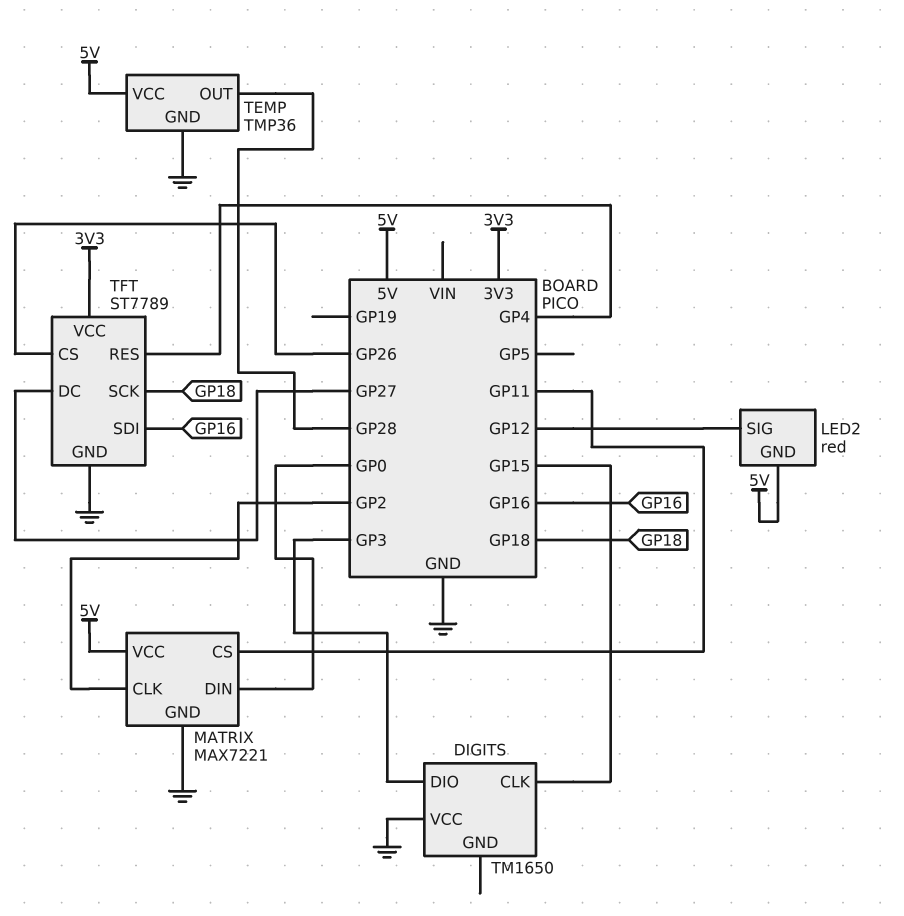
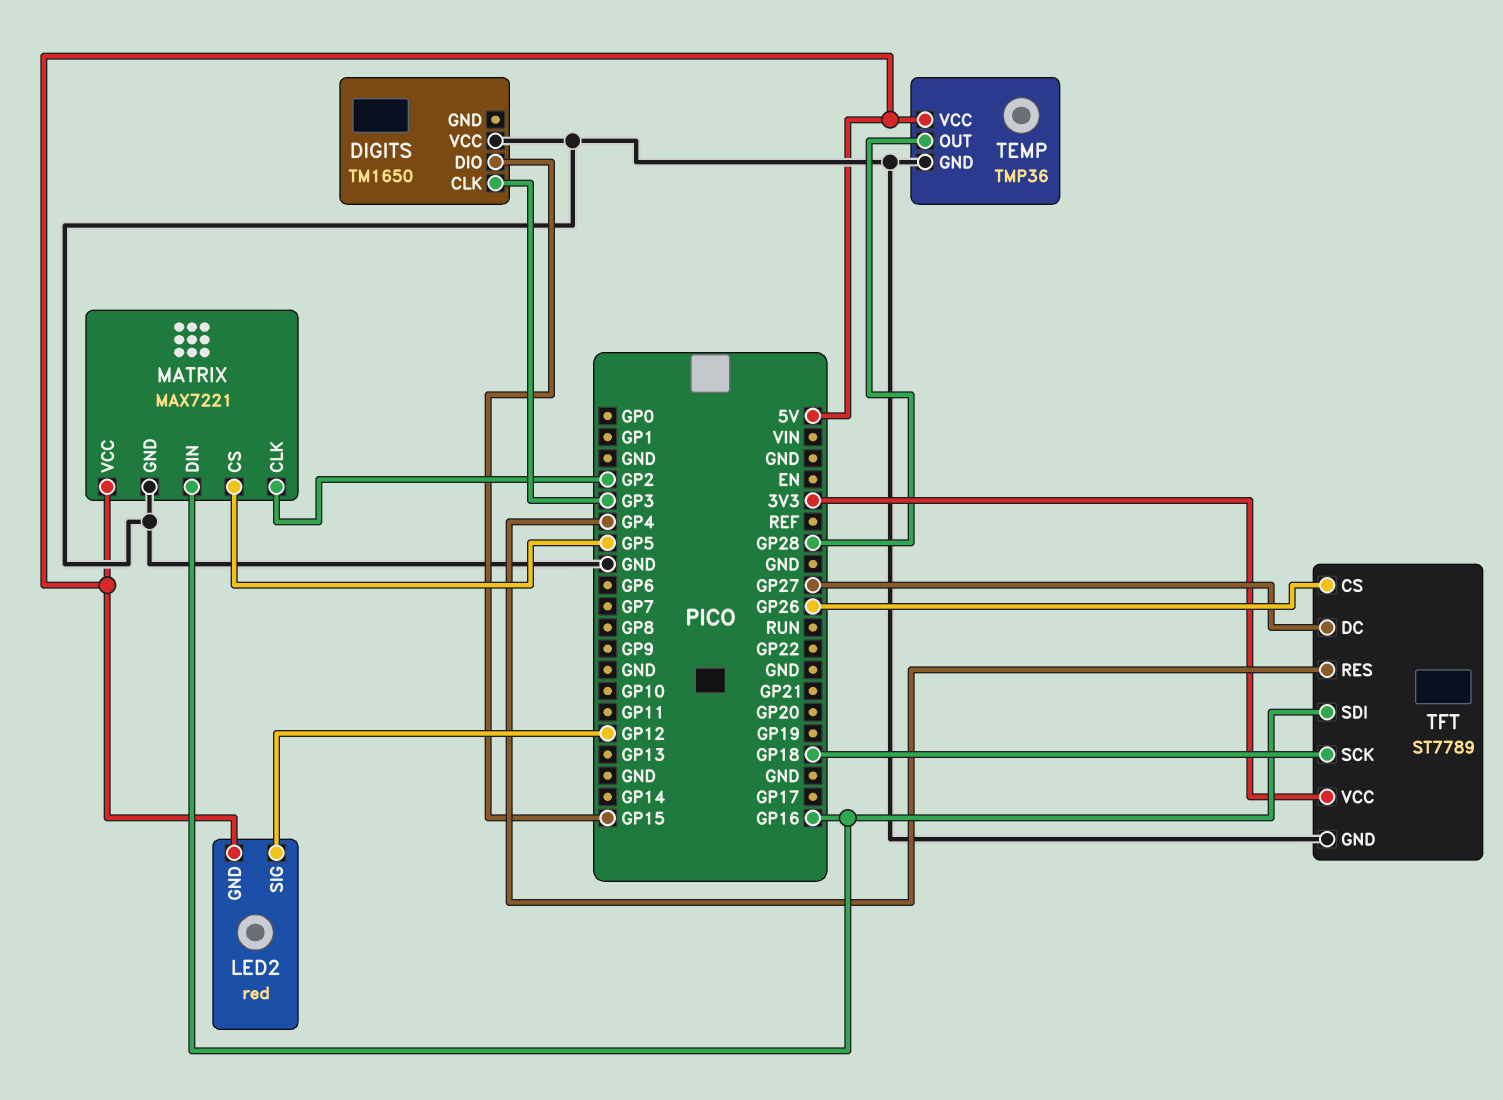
DIGITS pin CLK: GP15 -> GP3
DIGITS pin DIO: GP3 -> GP15
MATRIX pin CS: GP11 -> GP5
MATRIX pin DIN: GP0 -> GP16

